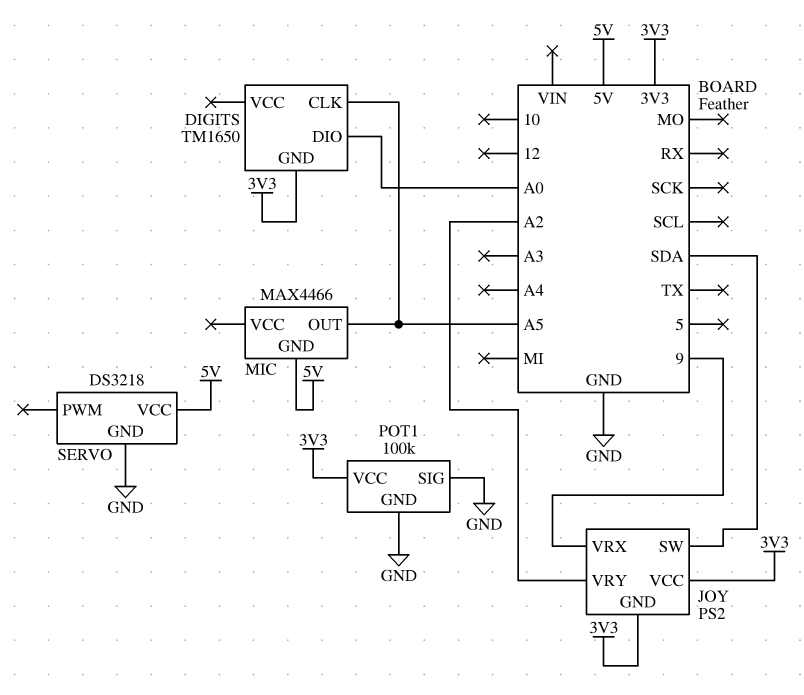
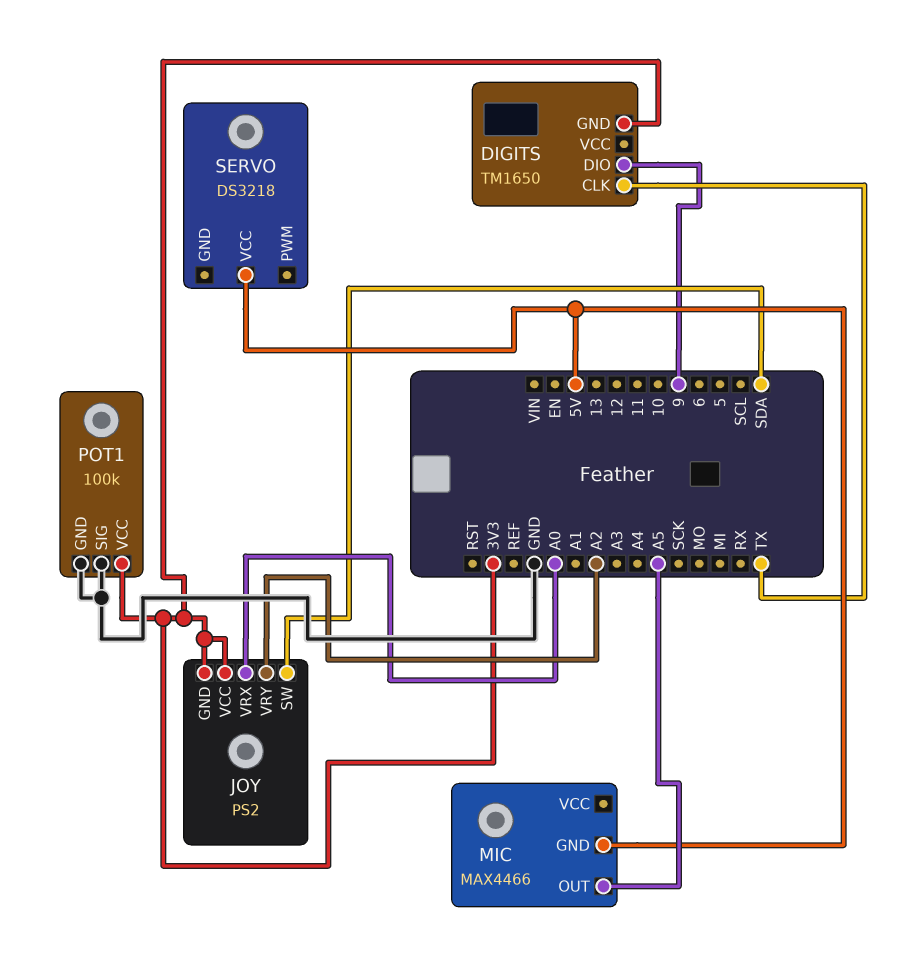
DIGITS pin CLK: A5 -> TX
DIGITS pin DIO: A0 -> 9
JOY pin VRX: 9 -> A0
SERVO pin GND: GND -> none

